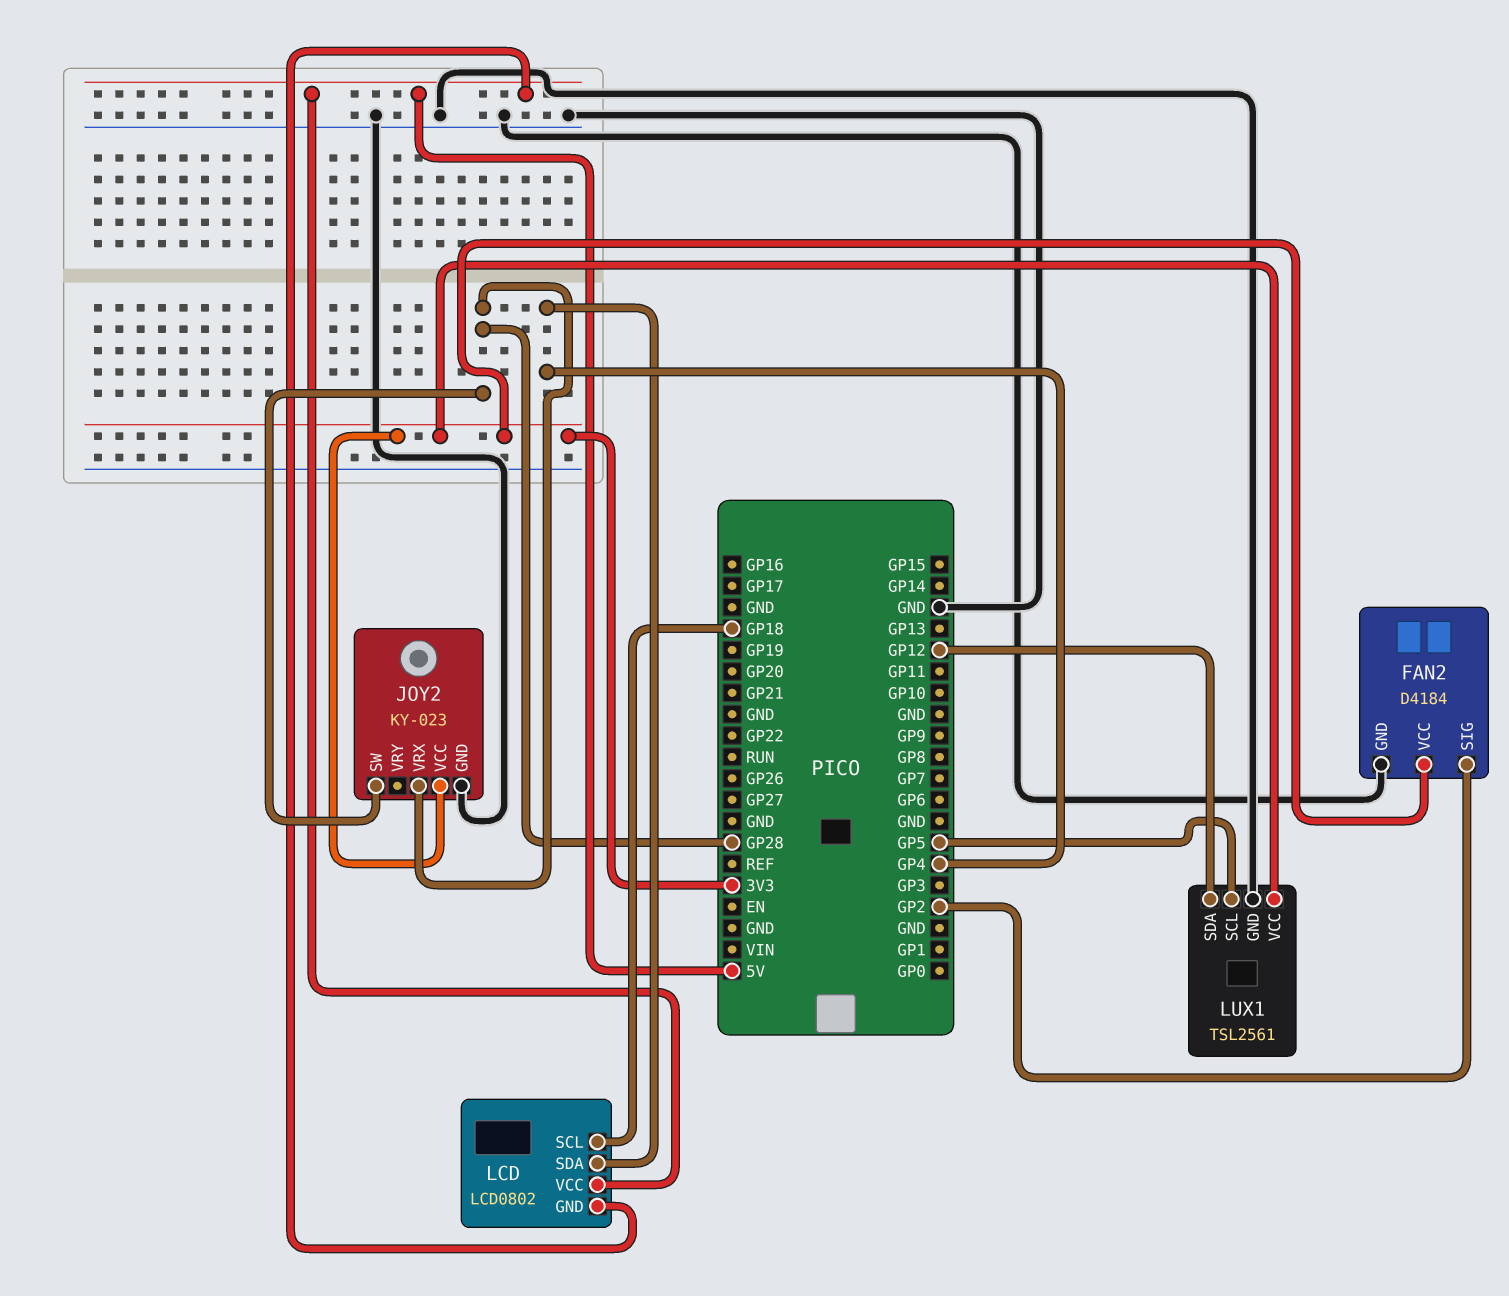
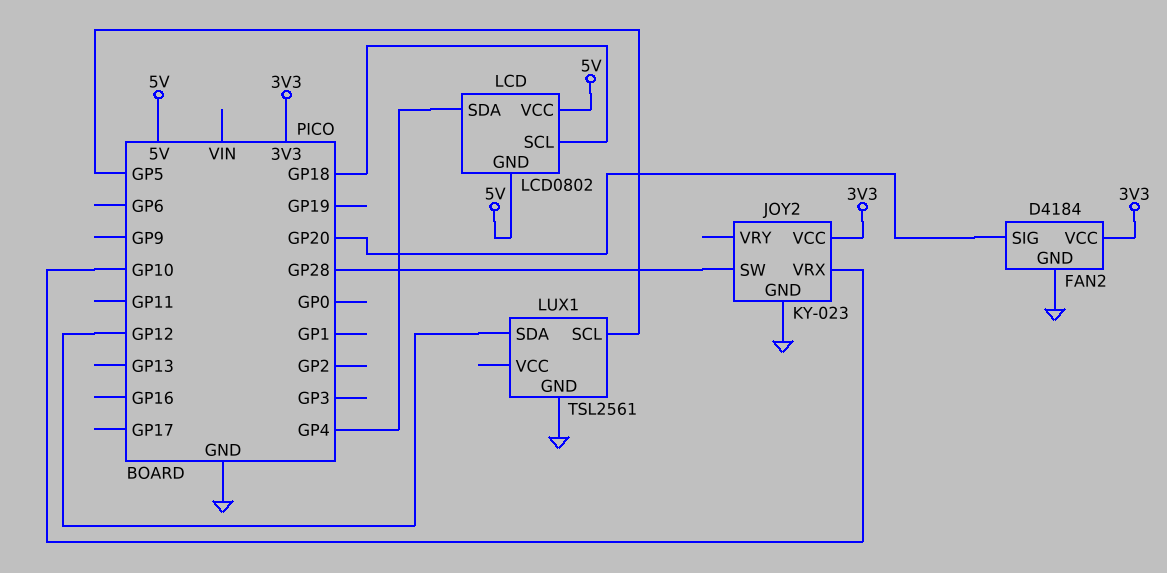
FAN2 pin SIG: GP2 -> GP20
JOY2 pin VRX: GP28 -> GP10
LUX1 pin VCC: 3V3 -> none

